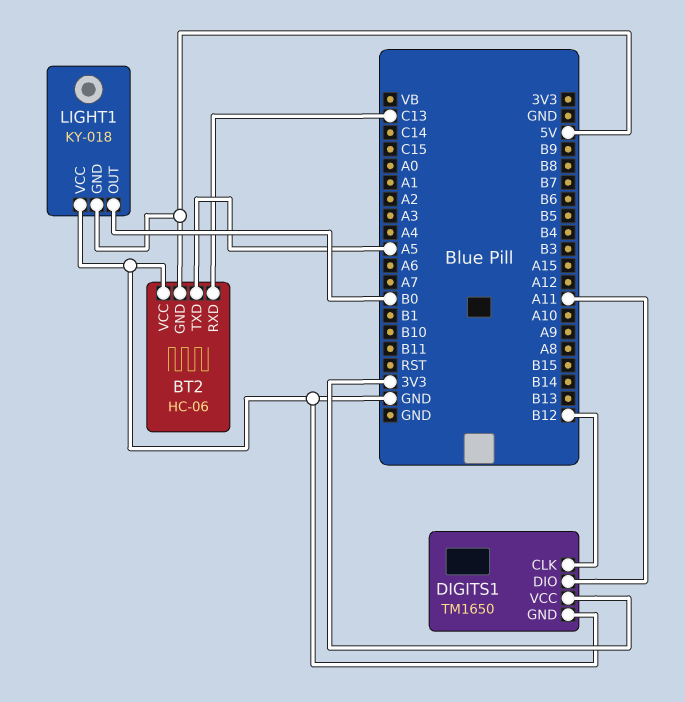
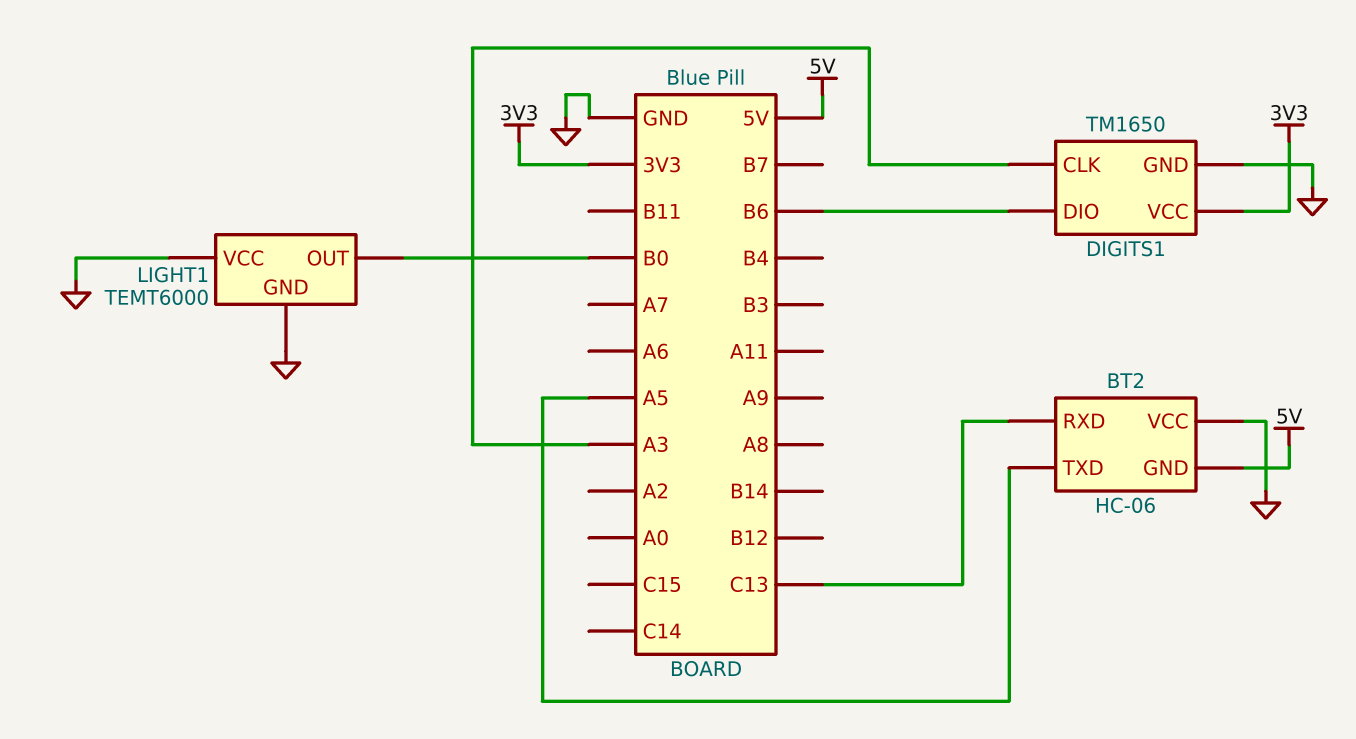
DIGITS1 pin CLK: B12 -> A3
DIGITS1 pin DIO: A11 -> B6
LIGHT1: KY-018 -> TEMT6000
LIGHT1 pin GND: 5V -> GND

